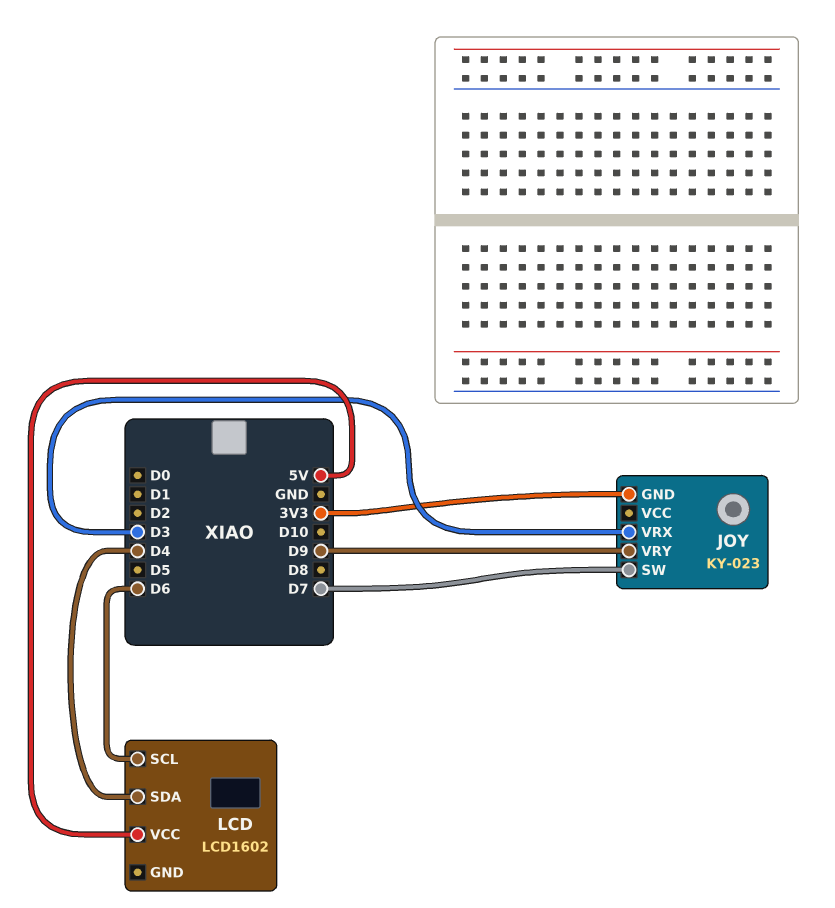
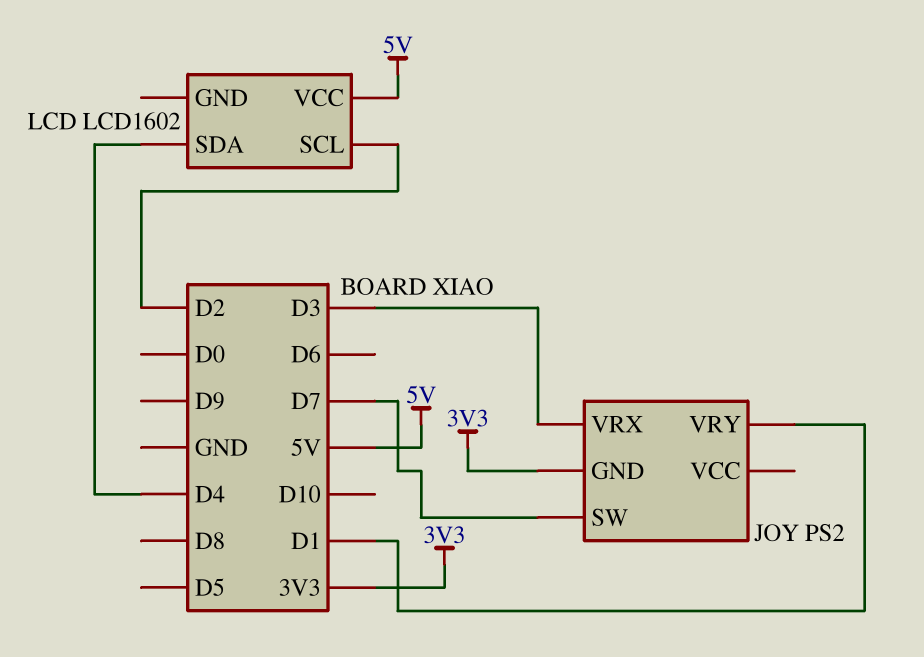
JOY: KY-023 -> PS2
JOY pin VRY: D9 -> D1
LCD pin SCL: D6 -> D2

